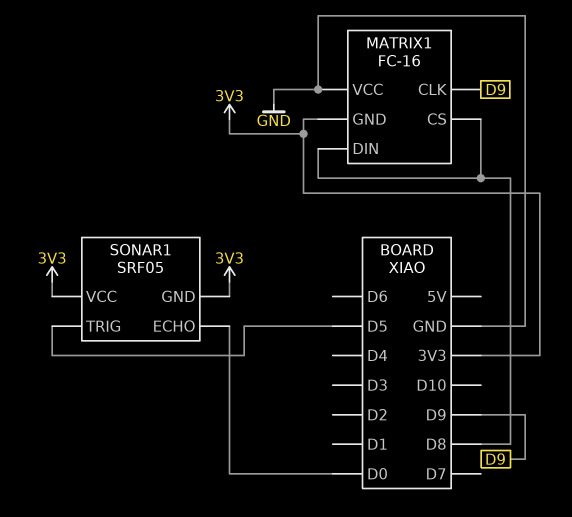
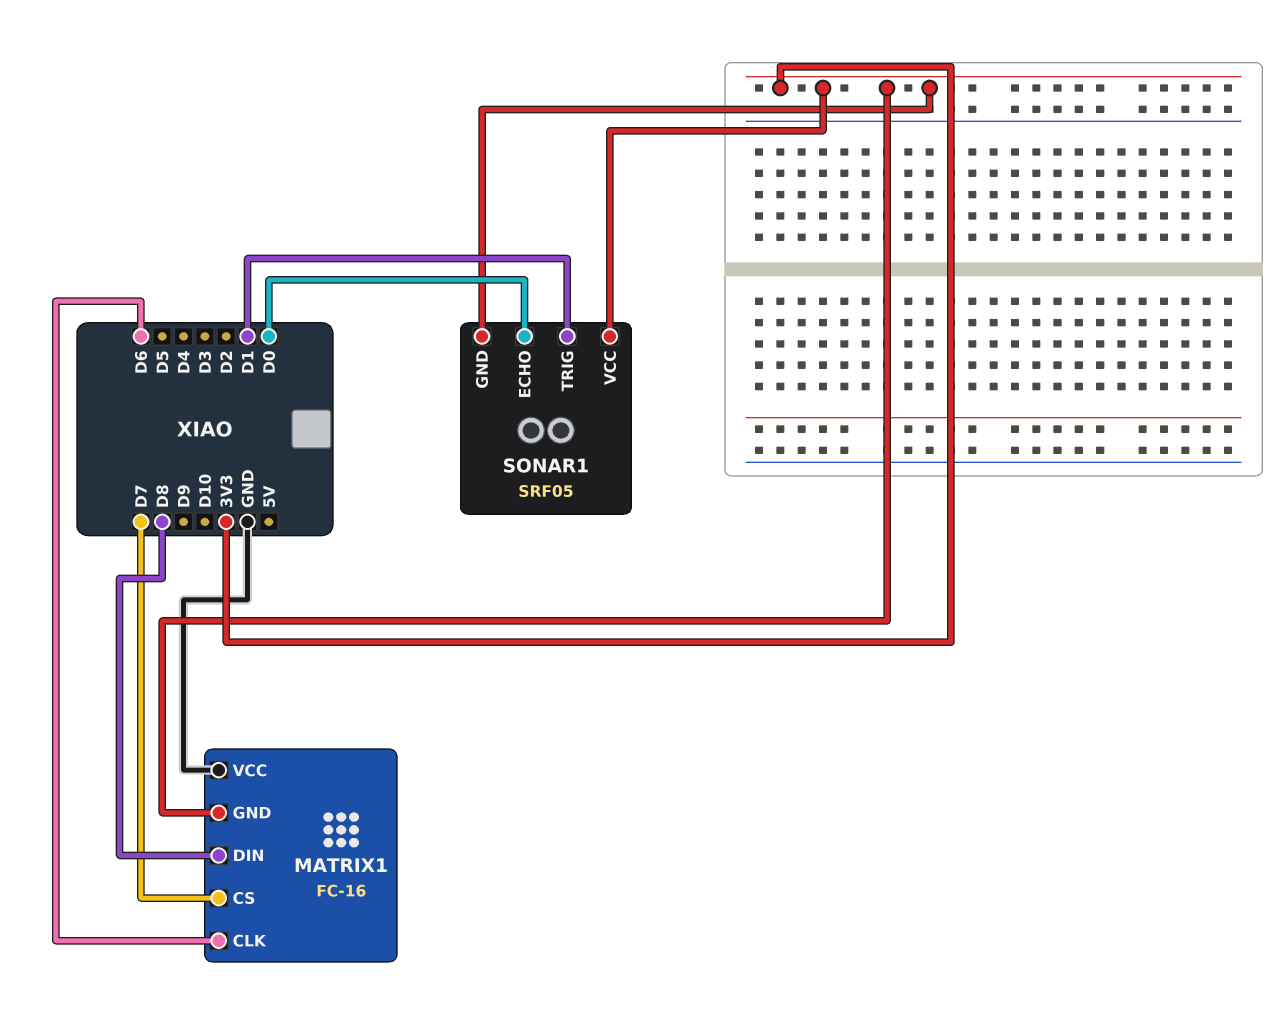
MATRIX1 pin CLK: D9 -> D6
MATRIX1 pin CS: D8 -> D7
SONAR1 pin TRIG: D5 -> D1

